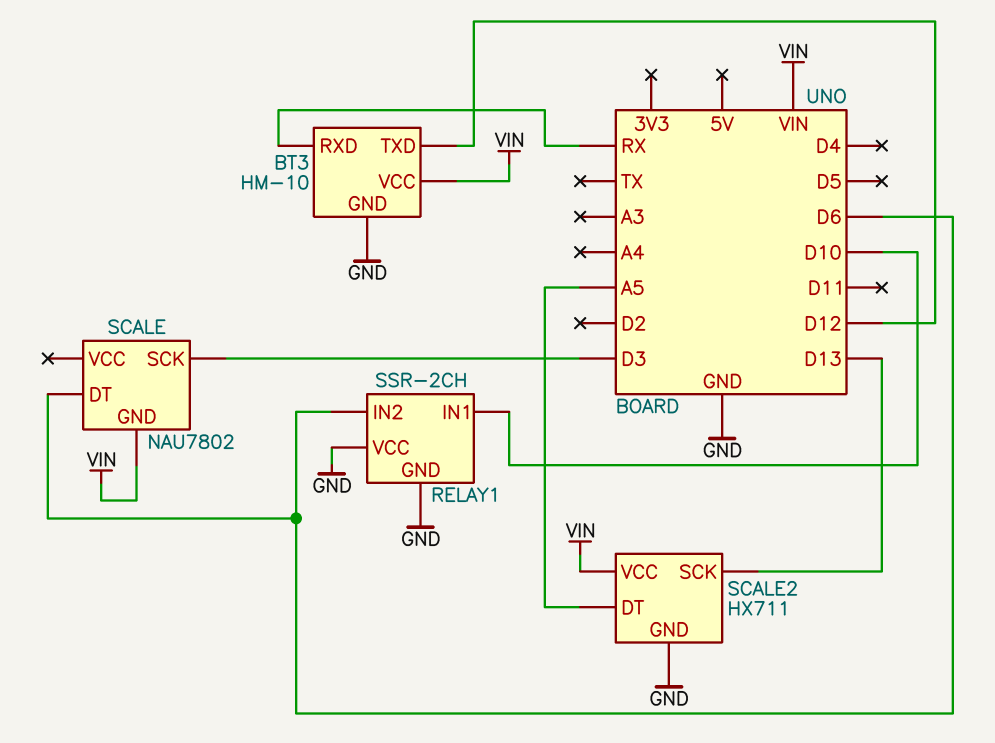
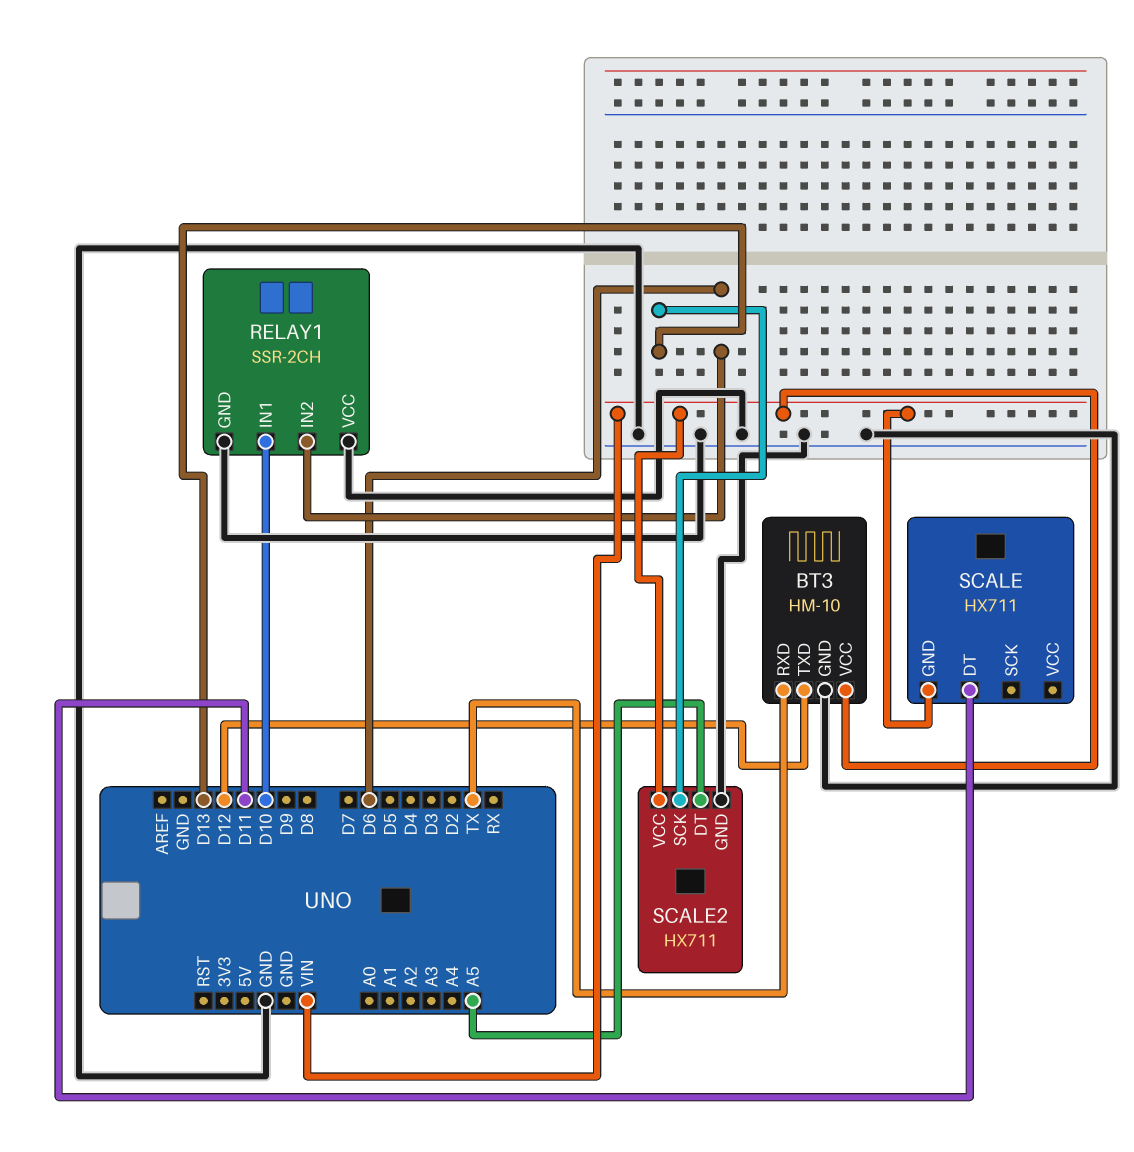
BT3 pin RXD: RX -> TX
SCALE: NAU7802 -> HX711
SCALE pin DT: D6 -> D11
SCALE pin SCK: D3 -> none

